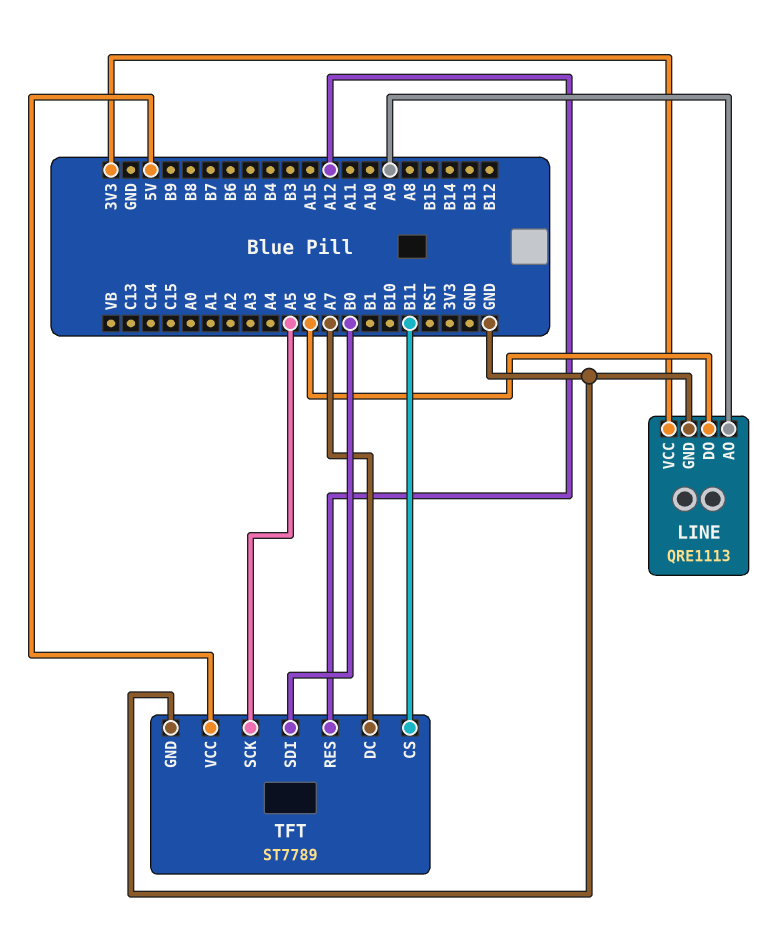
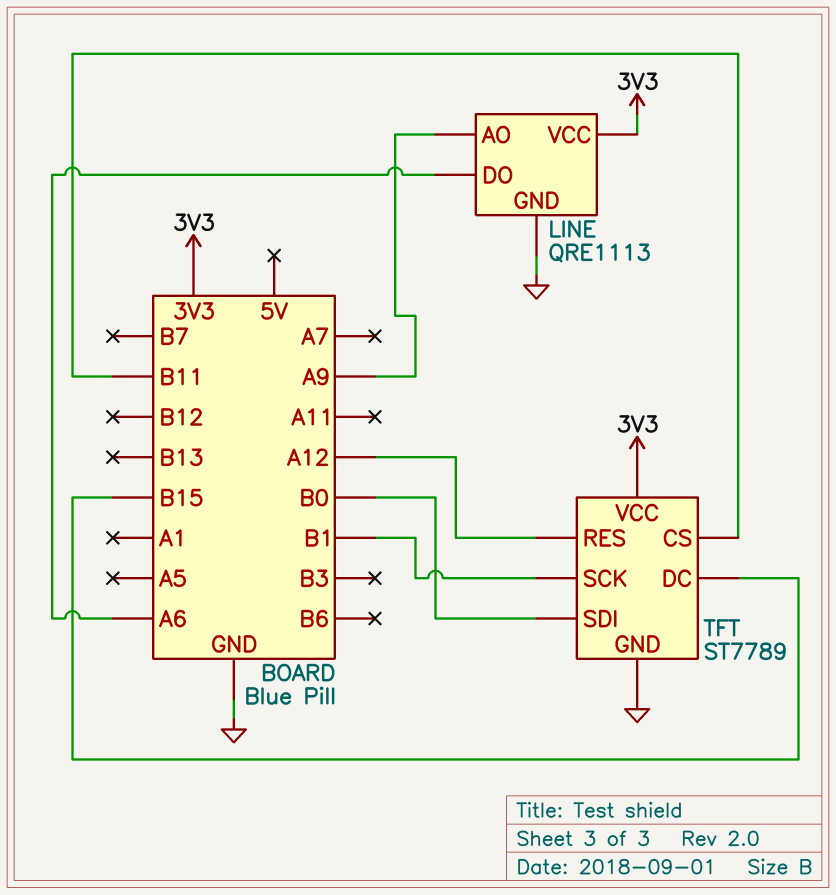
TFT pin DC: A7 -> B15
TFT pin SCK: A5 -> B1
TFT pin VCC: 5V -> 3V3

